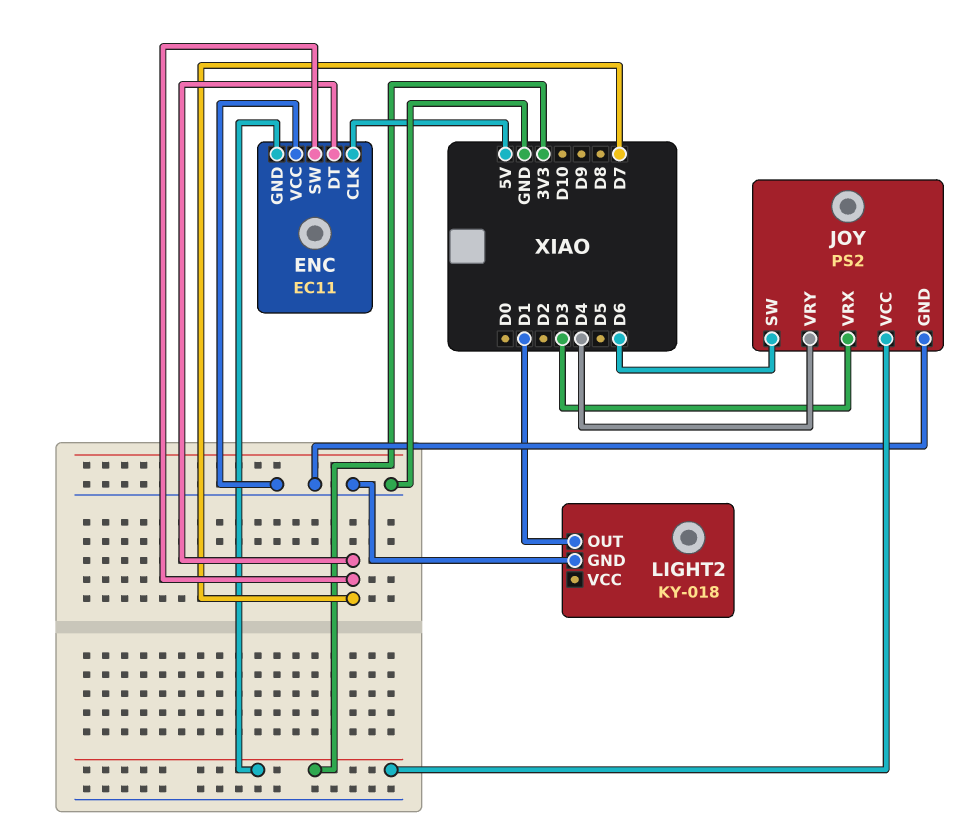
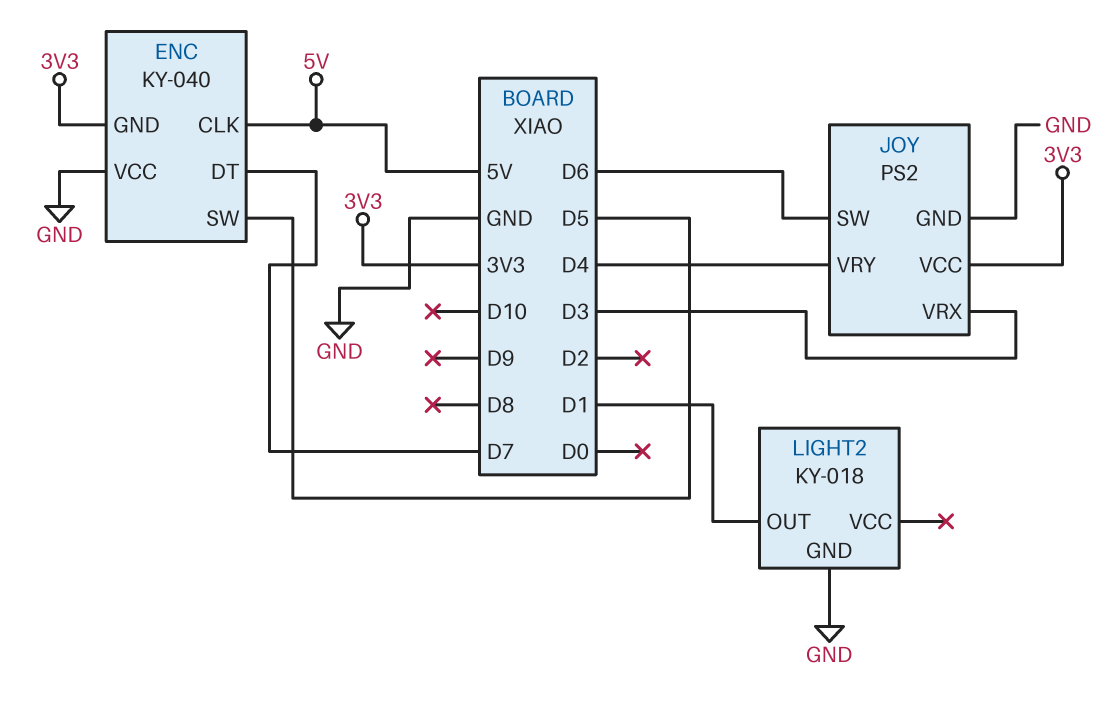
ENC: EC11 -> KY-040
ENC pin SW: D7 -> D5

